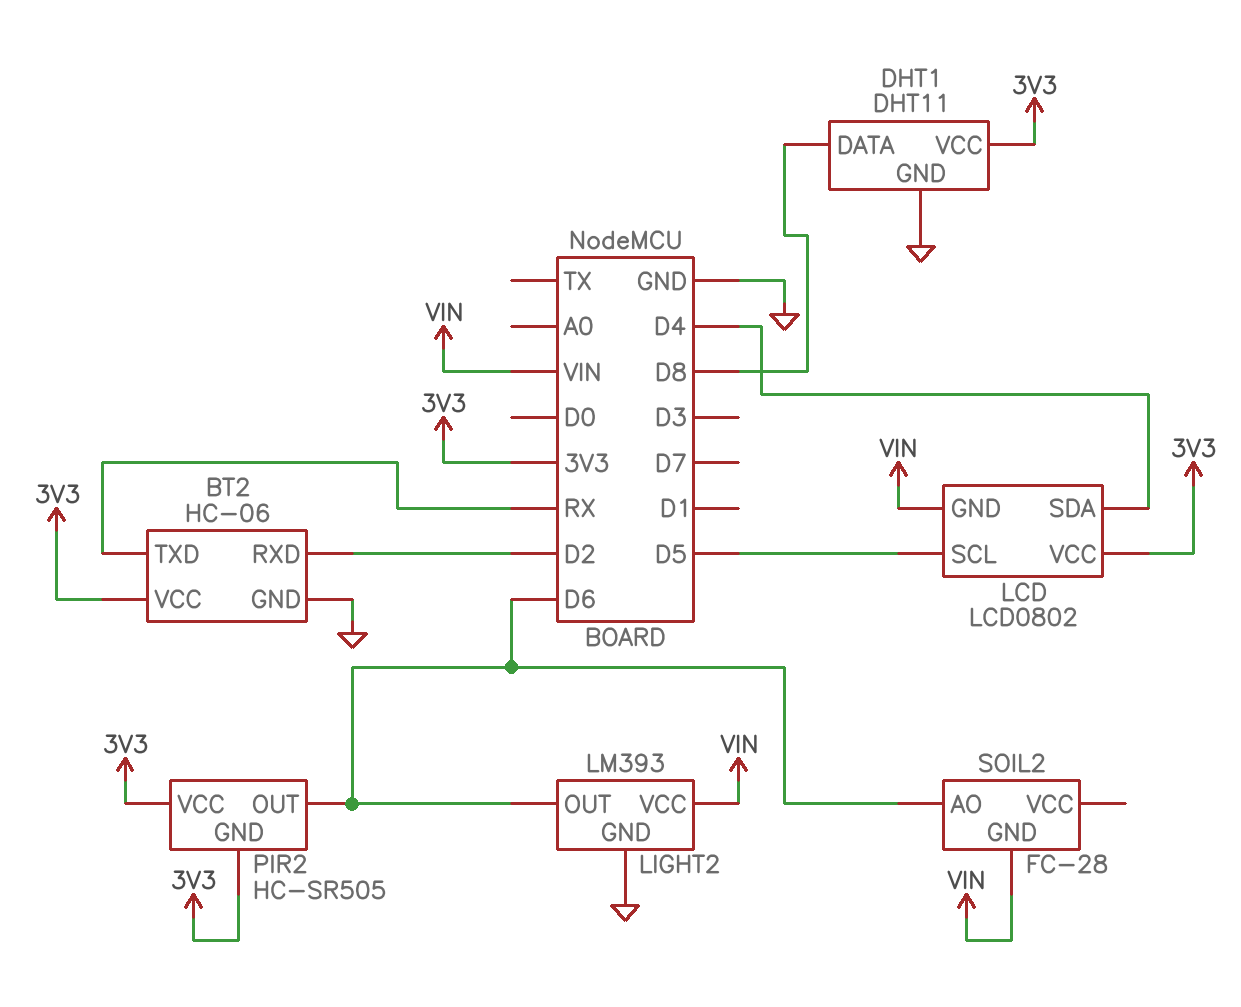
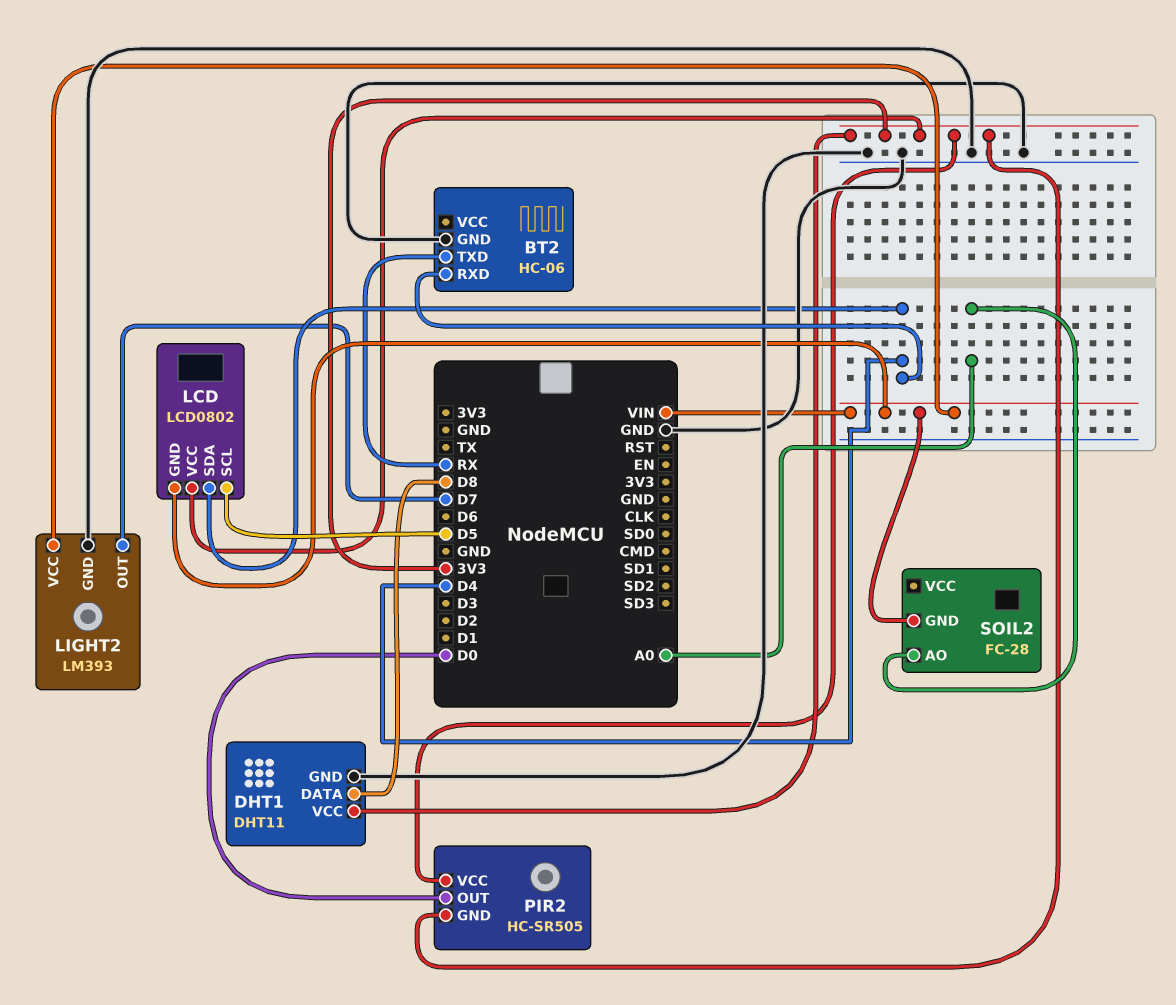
BT2 pin RXD: D2 -> D4
BT2 pin VCC: 3V3 -> none
LIGHT2 pin OUT: D6 -> D7
PIR2 pin OUT: D6 -> D0
SOIL2 pin AO: D6 -> A0

